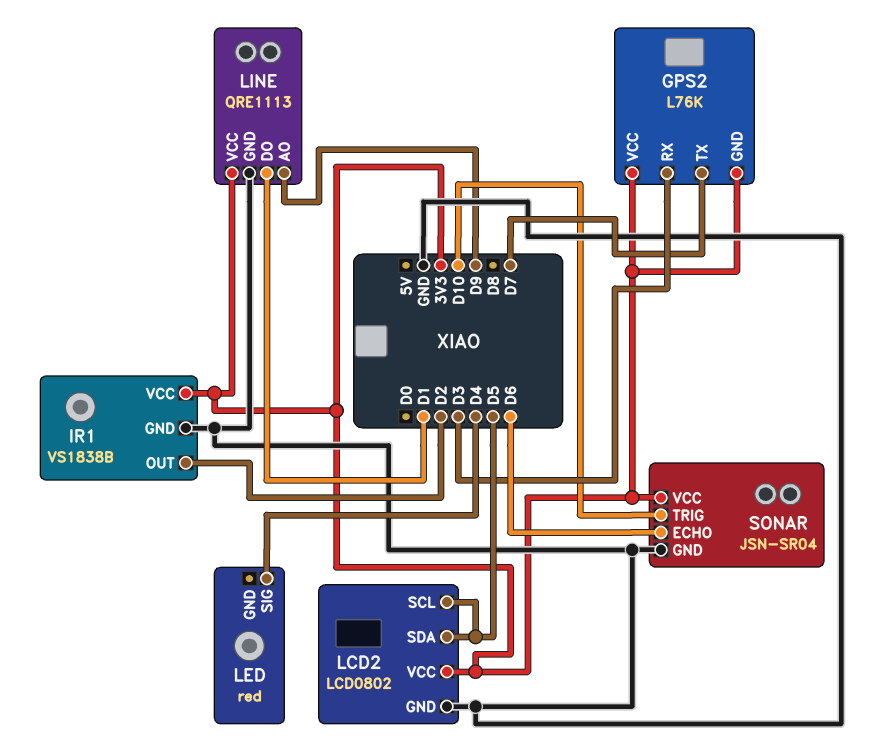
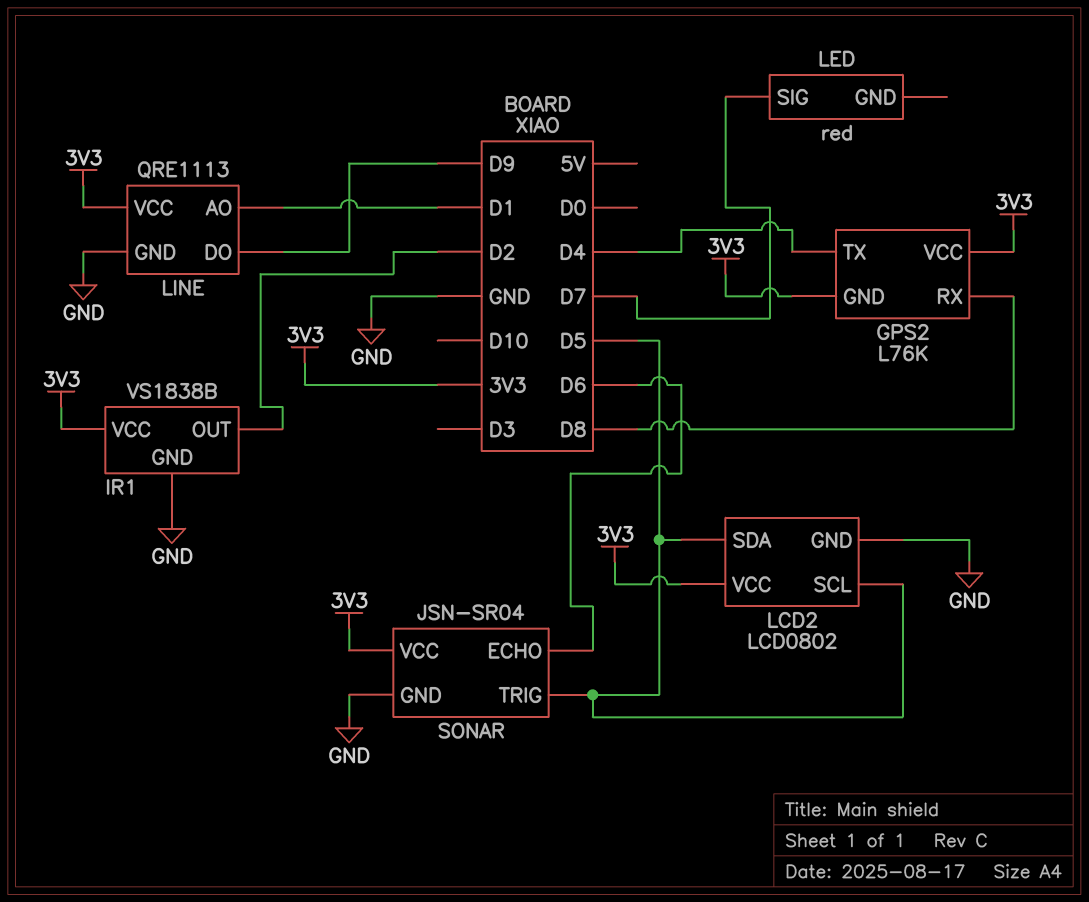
GPS2 pin RX: D3 -> D8
GPS2 pin TX: D7 -> D4
LED pin SIG: D4 -> D7
LINE pin AO: D9 -> D1
LINE pin DO: D1 -> D9
SONAR pin TRIG: D10 -> D5

